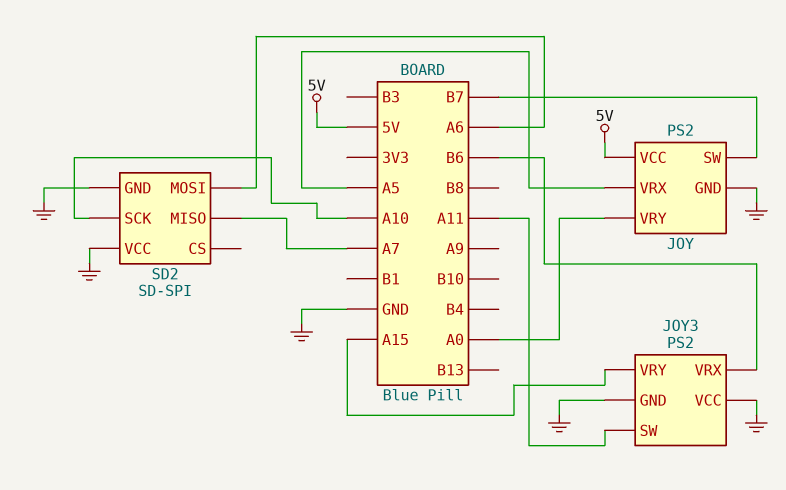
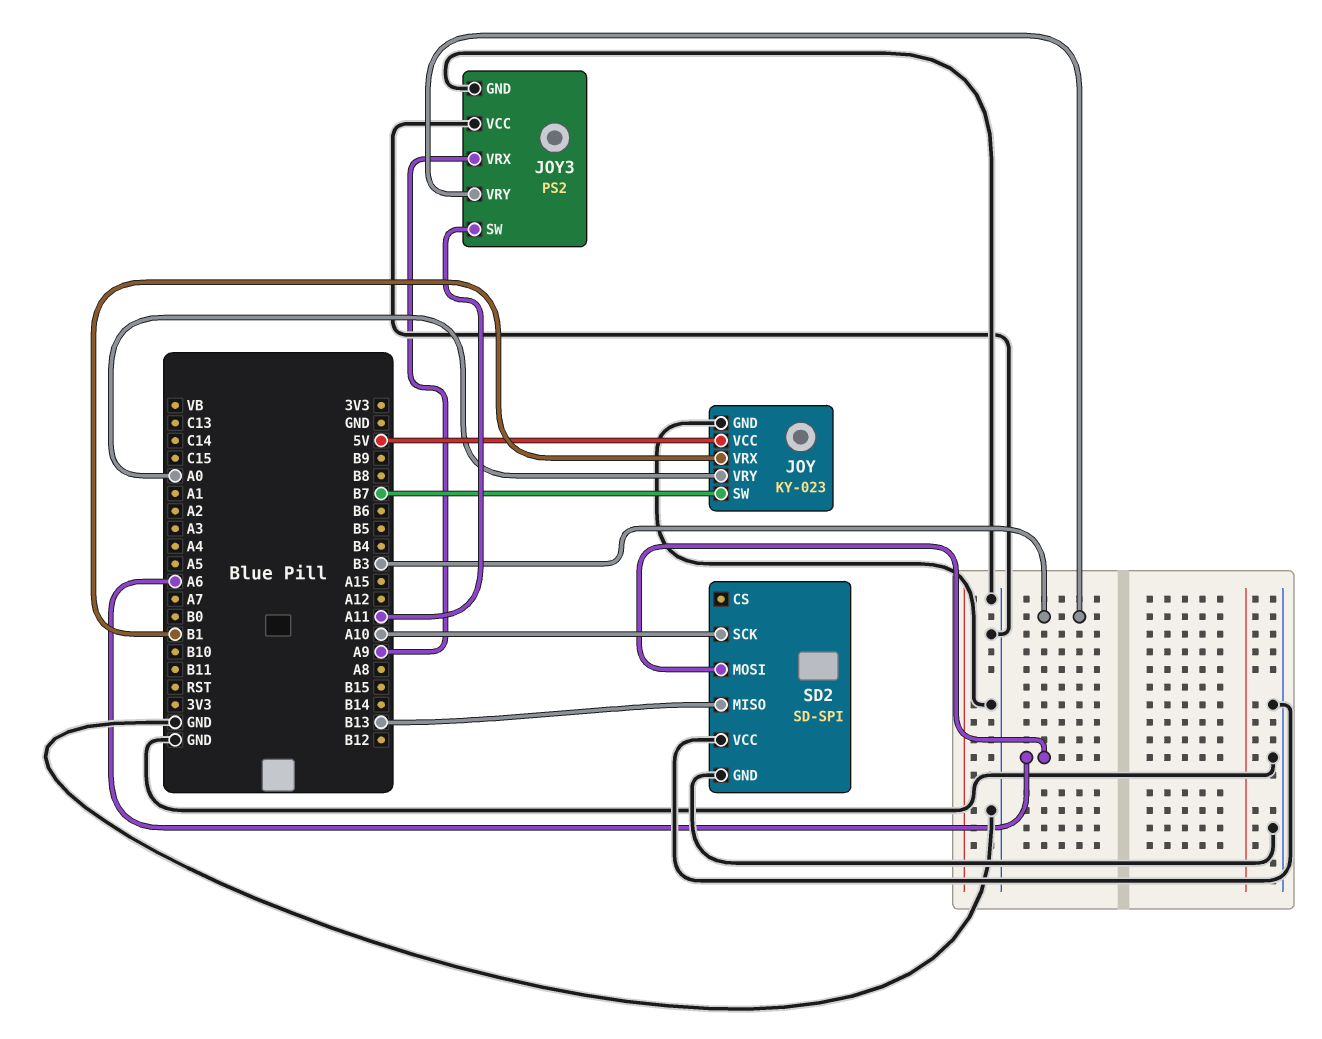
JOY: PS2 -> KY-023
JOY pin VRX: A5 -> B1
JOY3 pin VRX: B6 -> A9
JOY3 pin VRY: A15 -> B3
SD2 pin MISO: A7 -> B13

